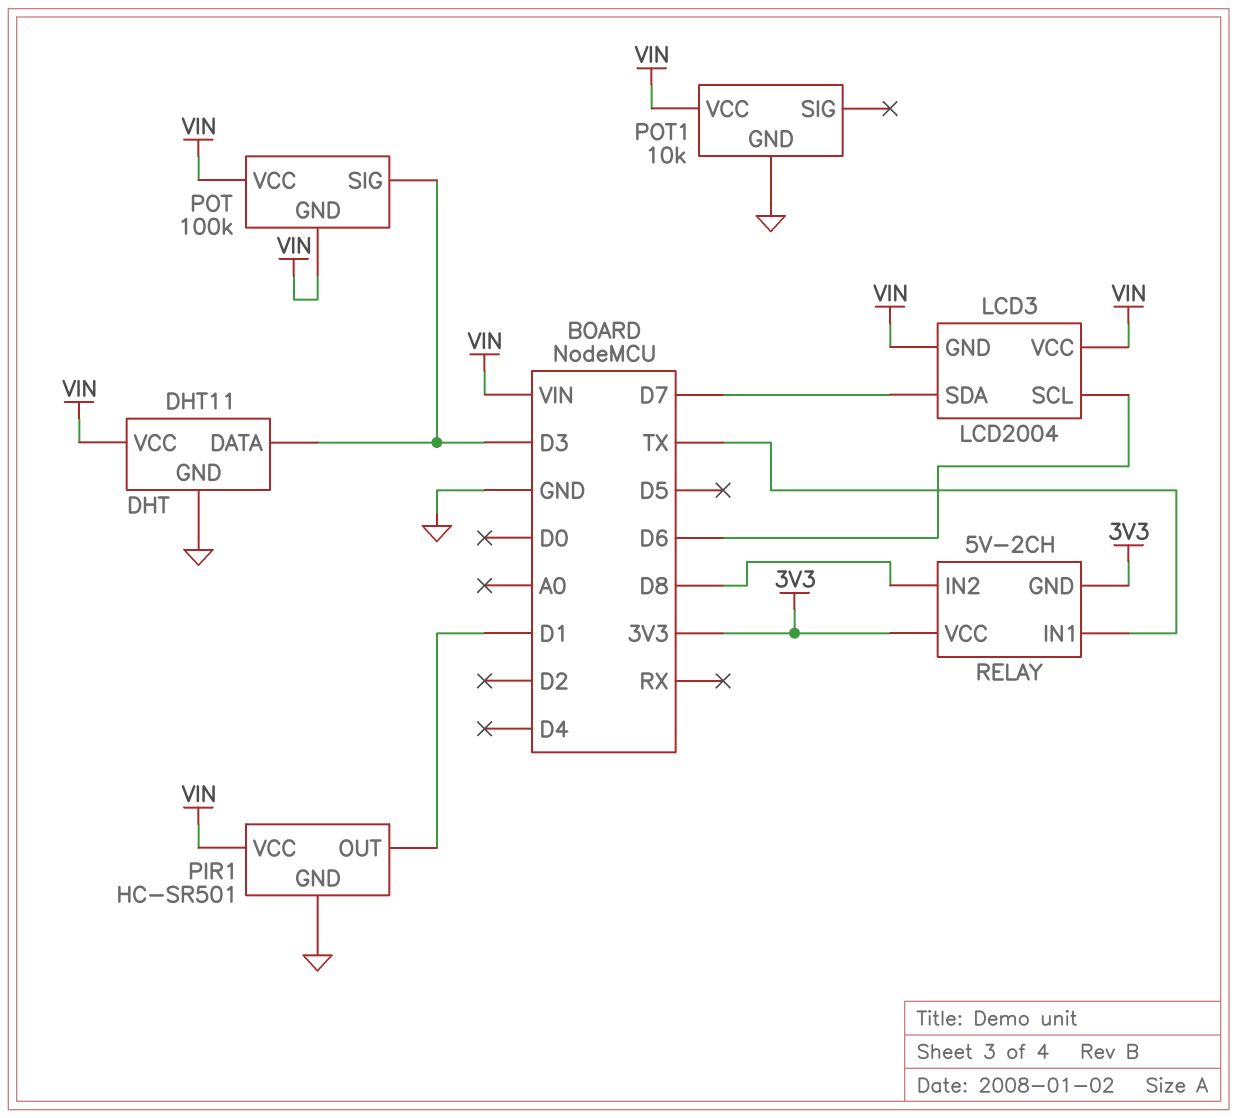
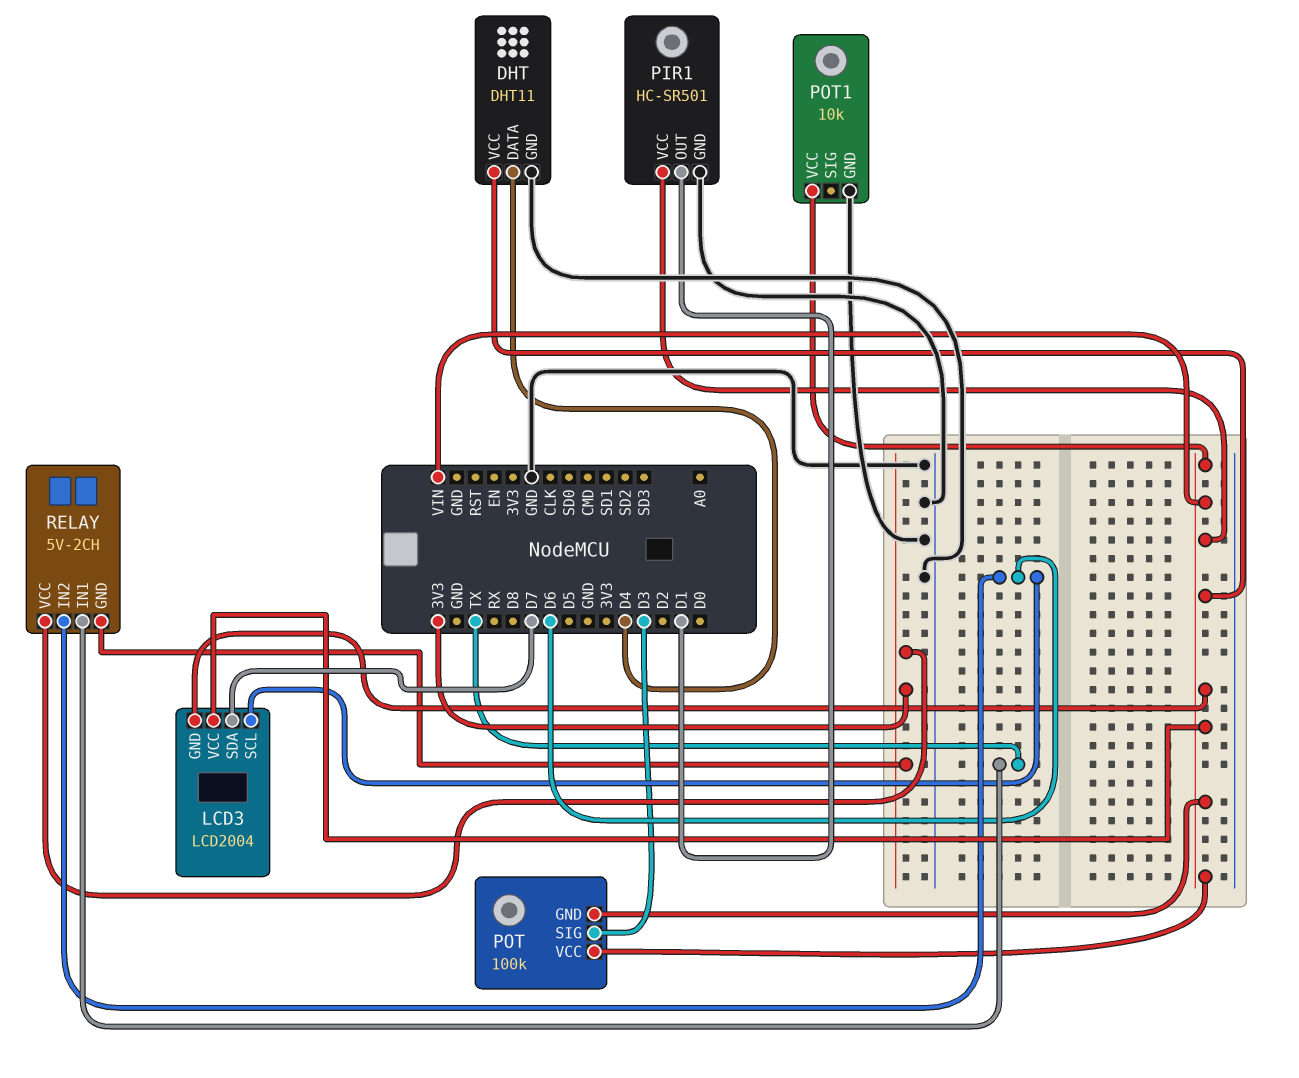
DHT pin DATA: D3 -> D4
RELAY pin IN2: D8 -> D6

